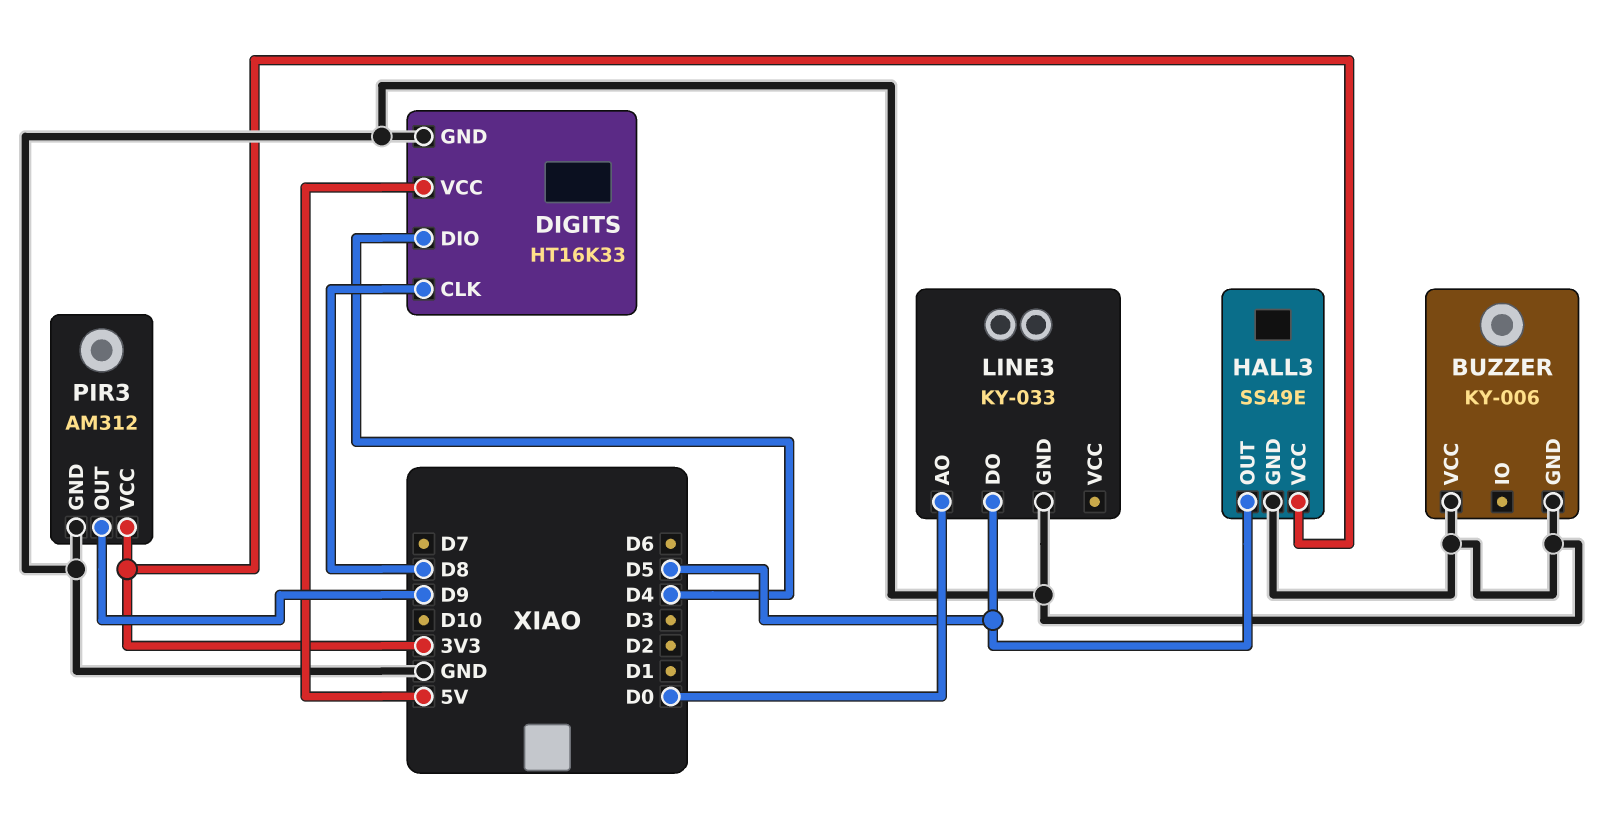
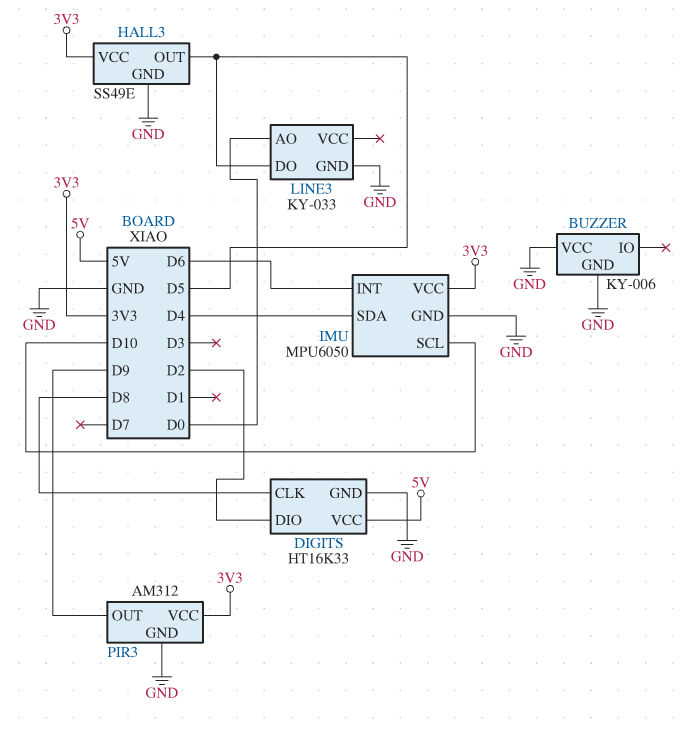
DIGITS pin DIO: D4 -> D2
IMU: none -> MPU6050
IMU pin GND: none -> GND
IMU pin INT: none -> D6
IMU pin SCL: none -> D10
IMU pin SDA: none -> D4
IMU pin VCC: none -> 3V3

